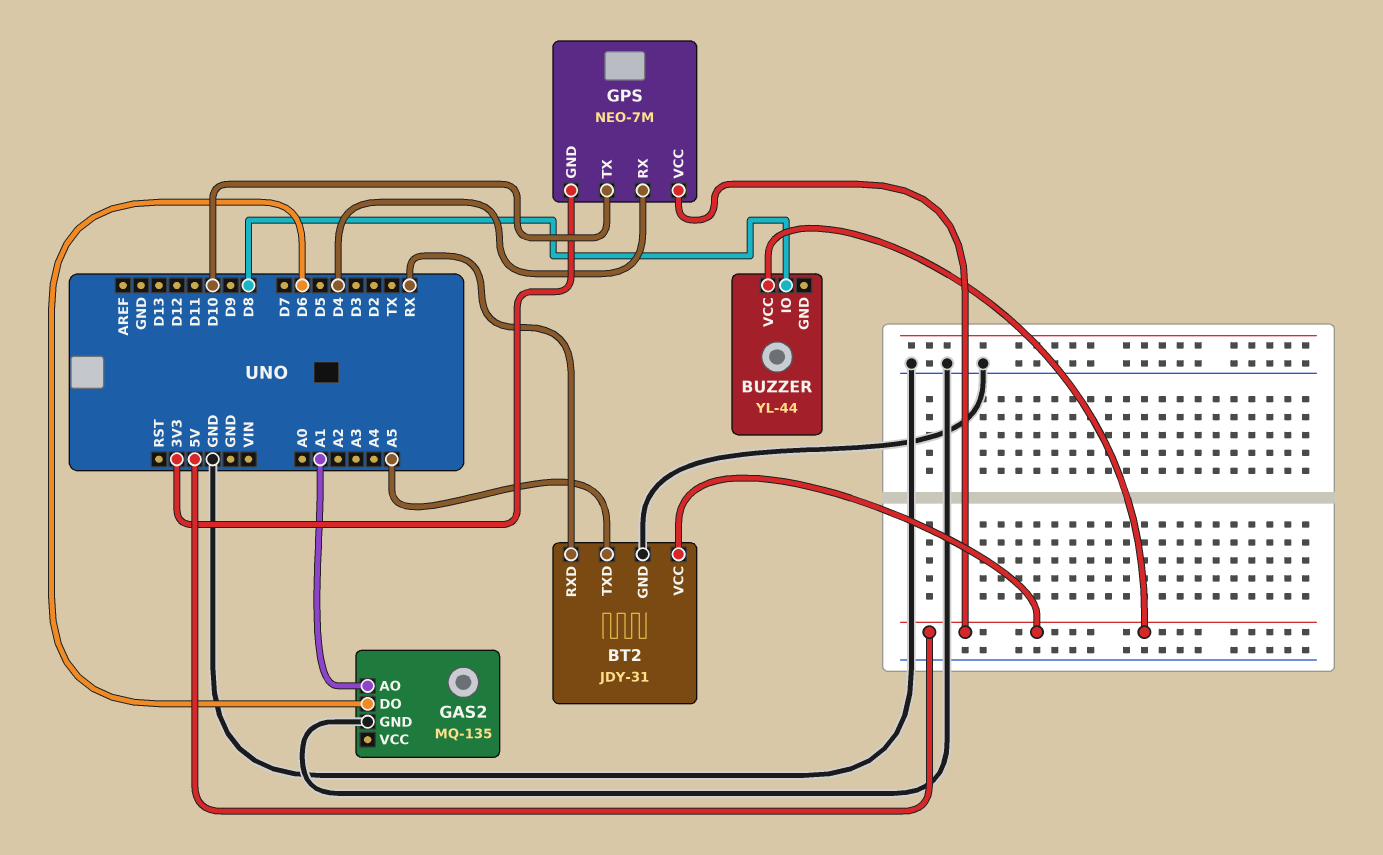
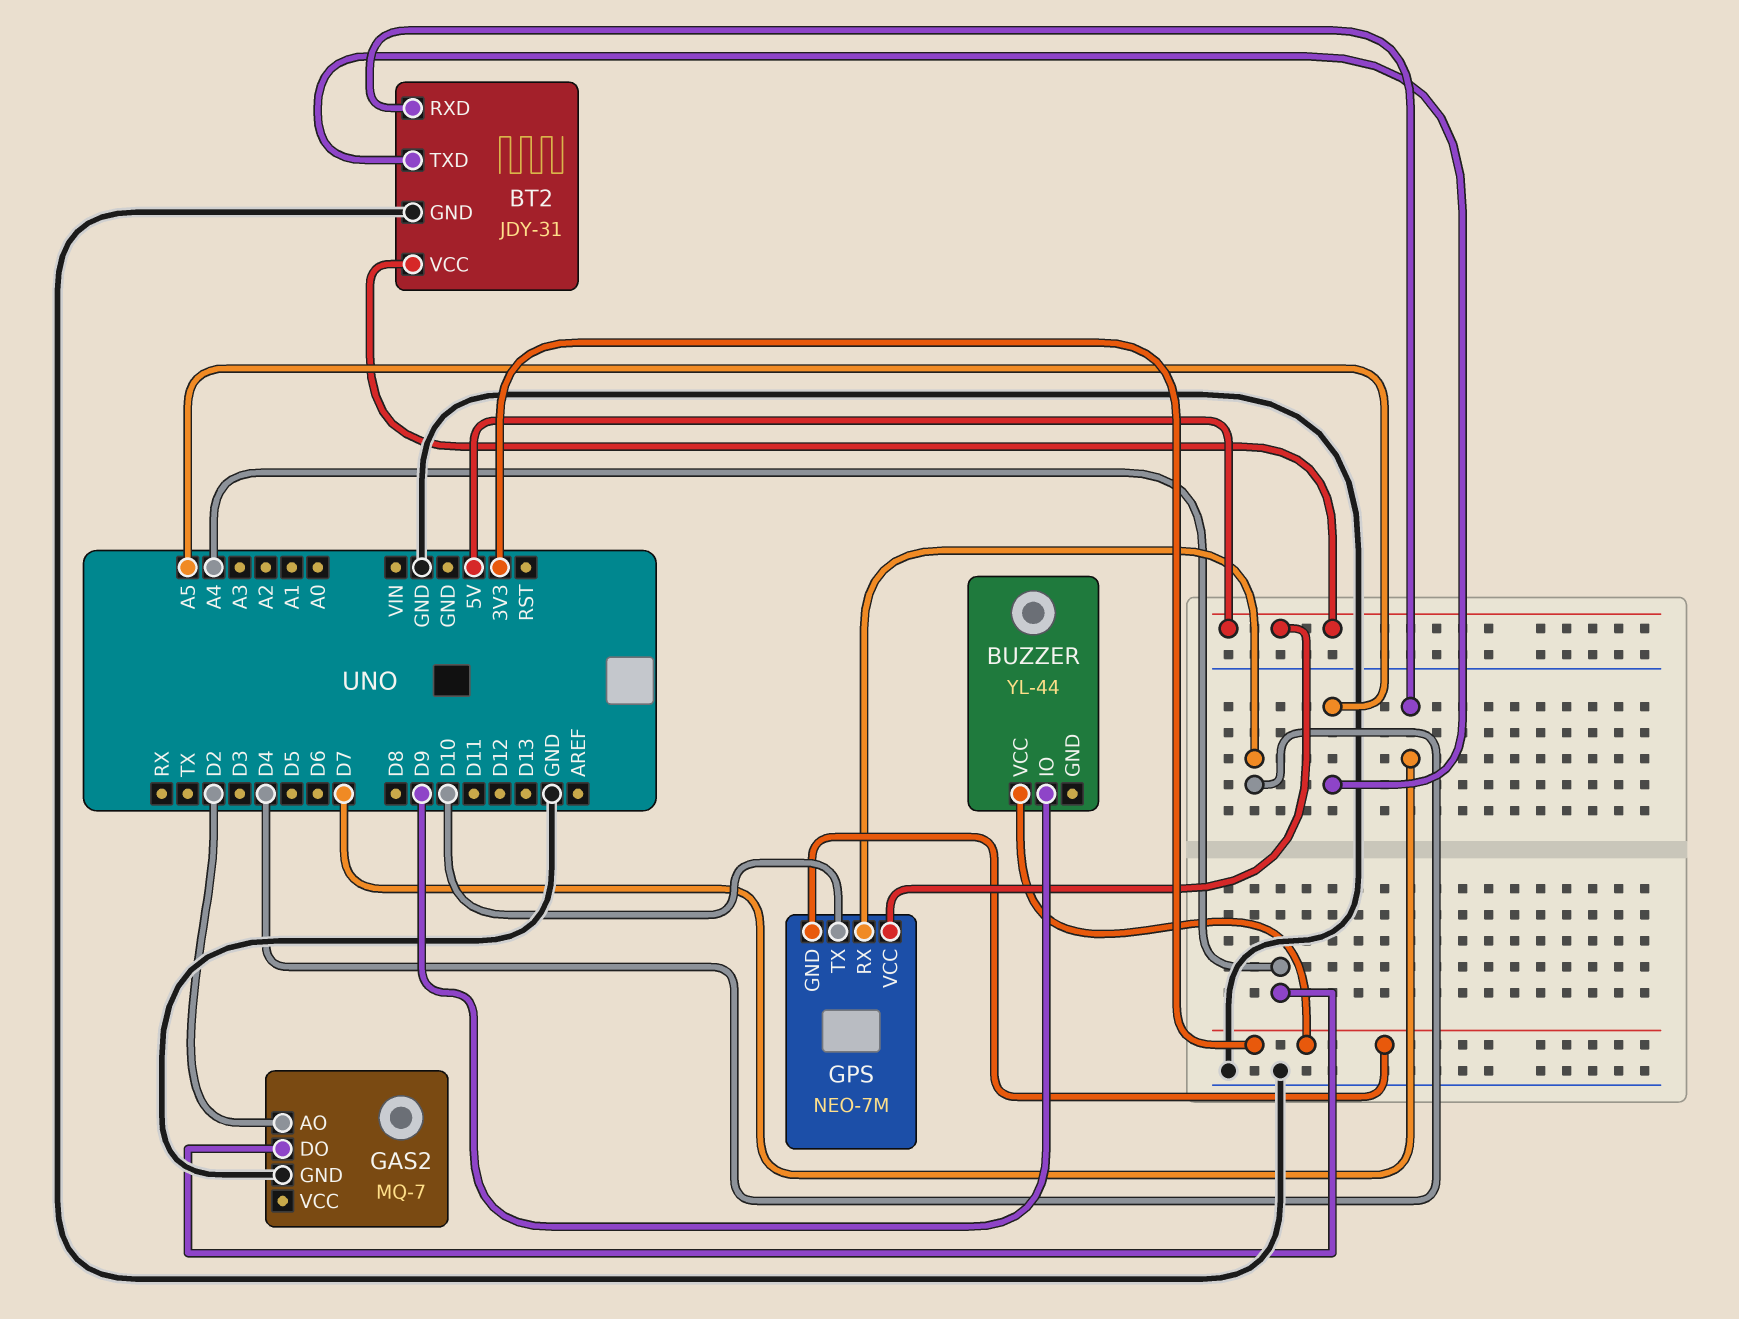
BT2 pin RXD: RX -> D7
BUZZER pin IO: D8 -> D9
BUZZER pin VCC: 5V -> 3V3
GAS2: MQ-135 -> MQ-7
GAS2 pin AO: A1 -> D2
GAS2 pin DO: D6 -> A4

